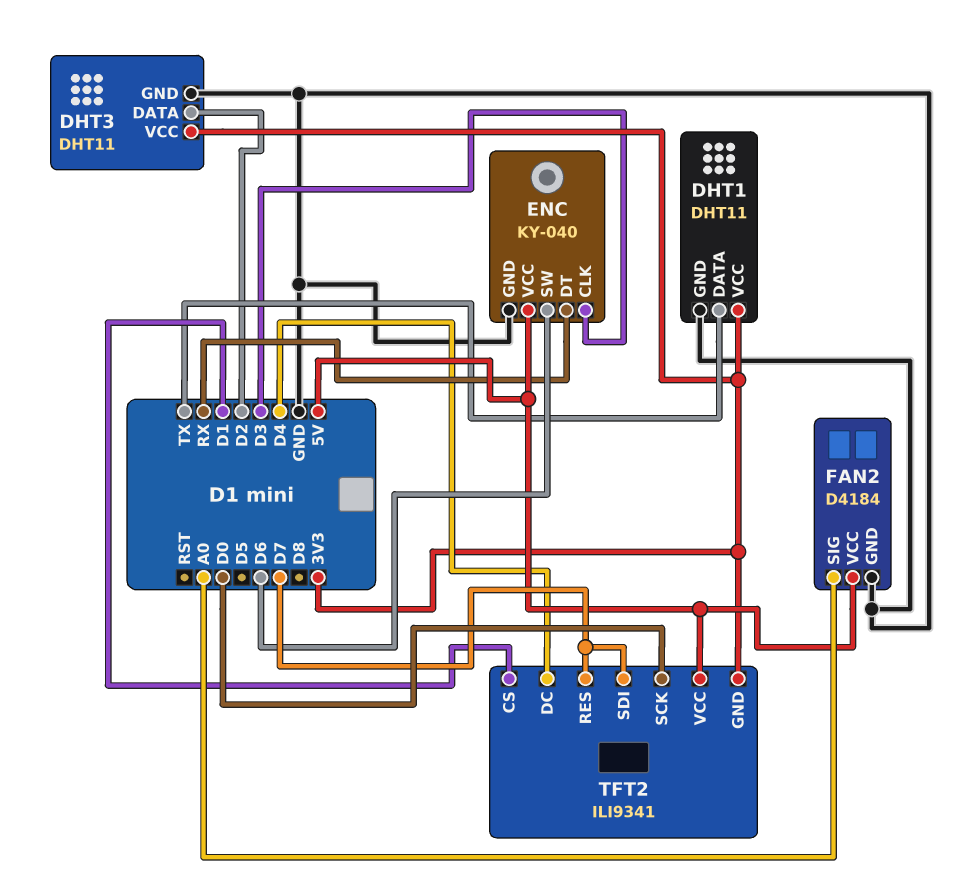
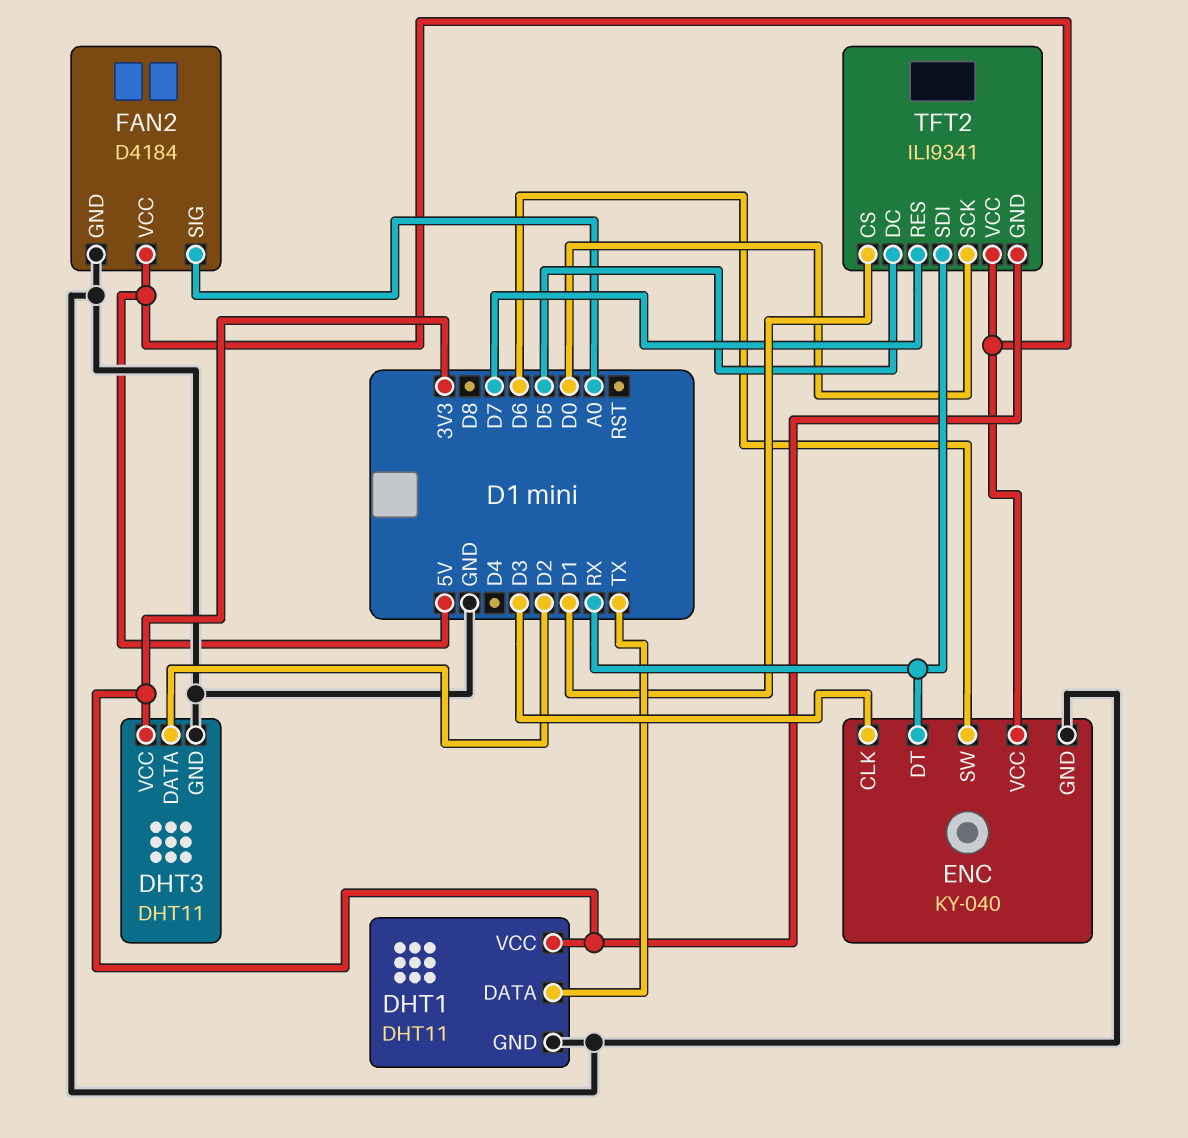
TFT2 pin DC: D4 -> D5
TFT2 pin SDI: D7 -> RX

